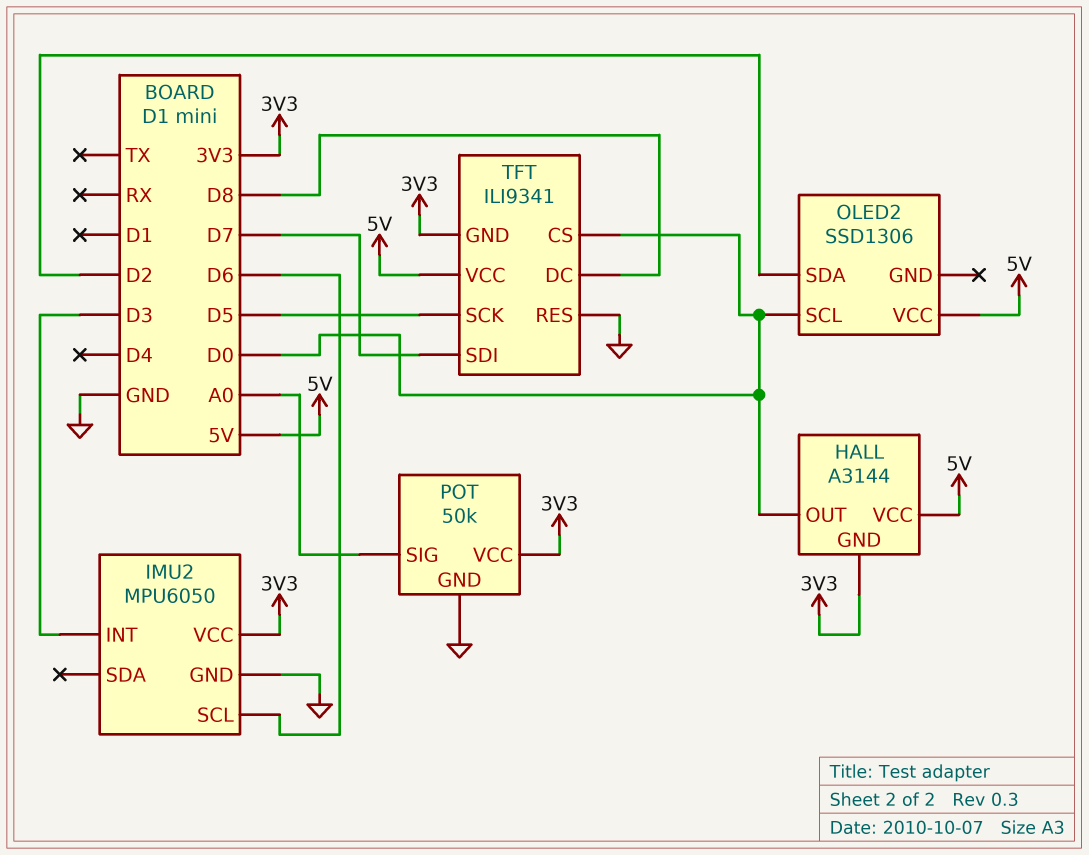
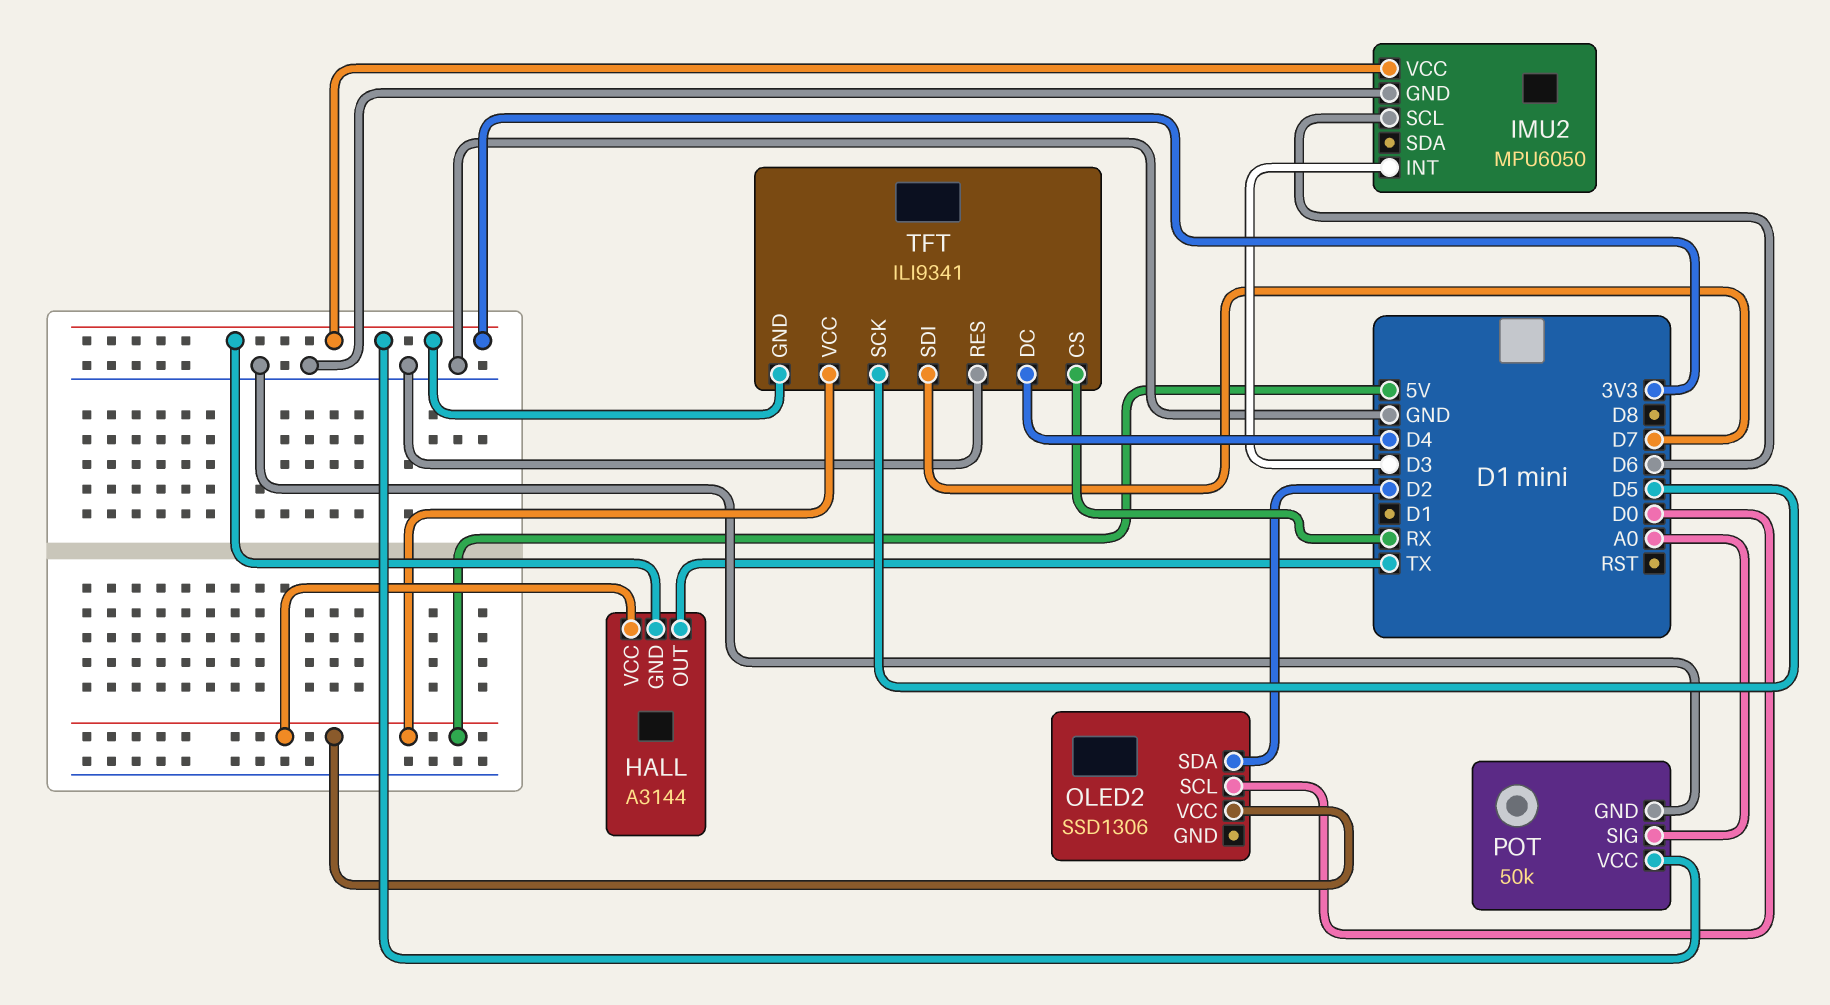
HALL pin OUT: D0 -> TX
TFT pin CS: D0 -> RX
TFT pin DC: D8 -> D4

